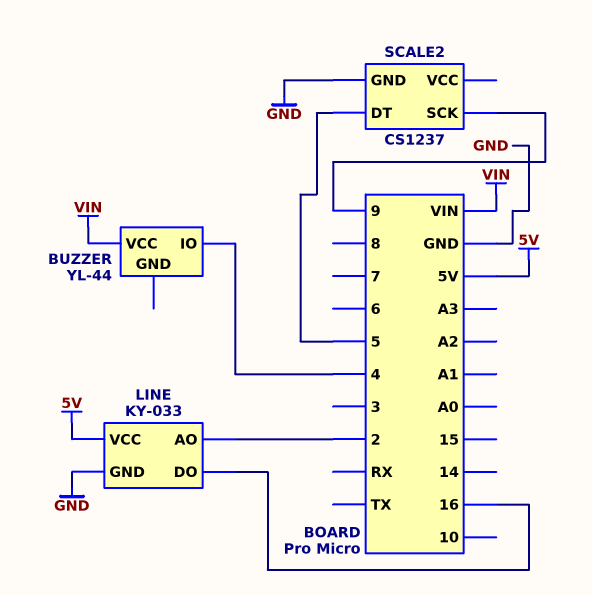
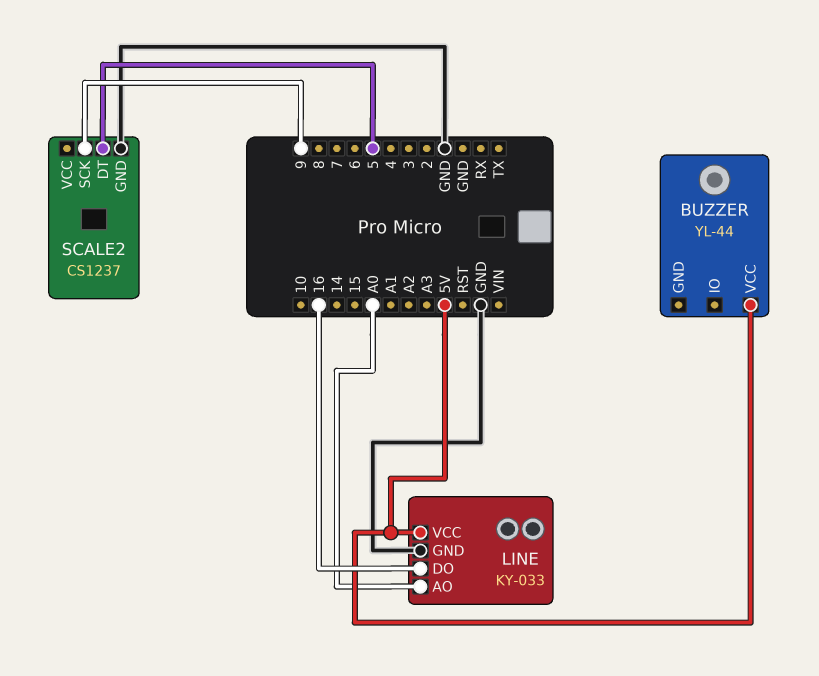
BUZZER pin IO: 4 -> none
BUZZER pin VCC: VIN -> 5V
LINE pin AO: 2 -> A0

